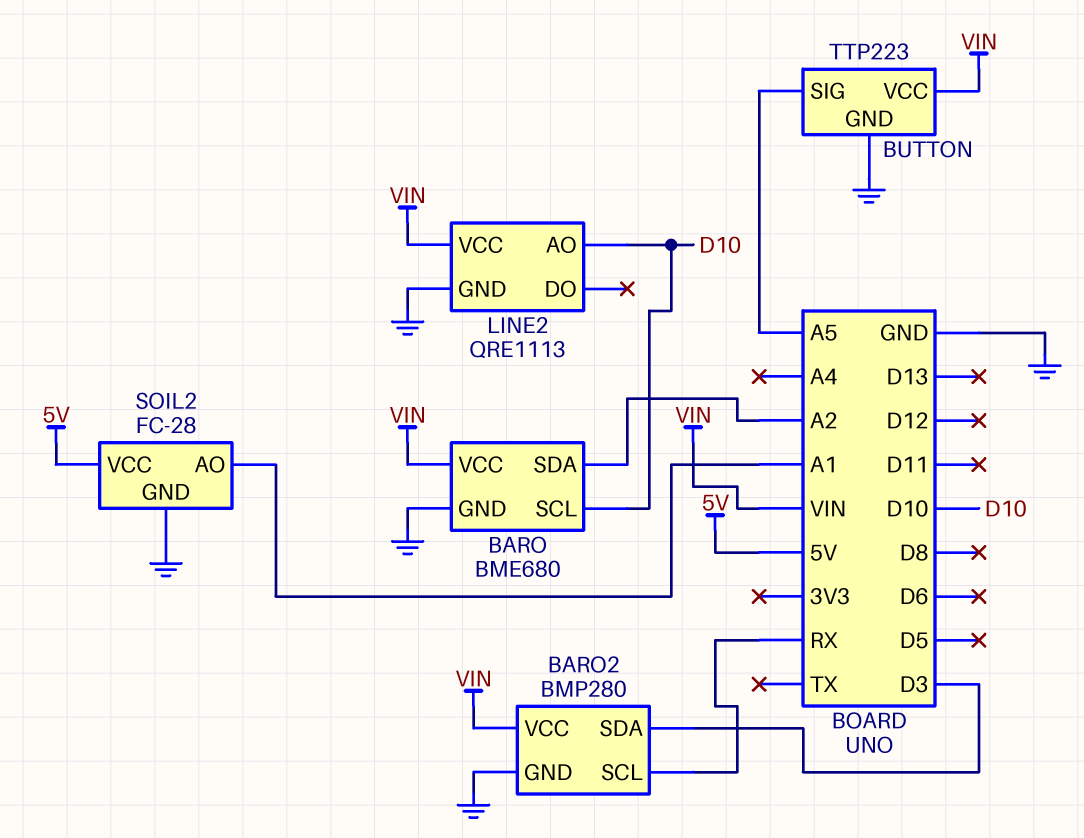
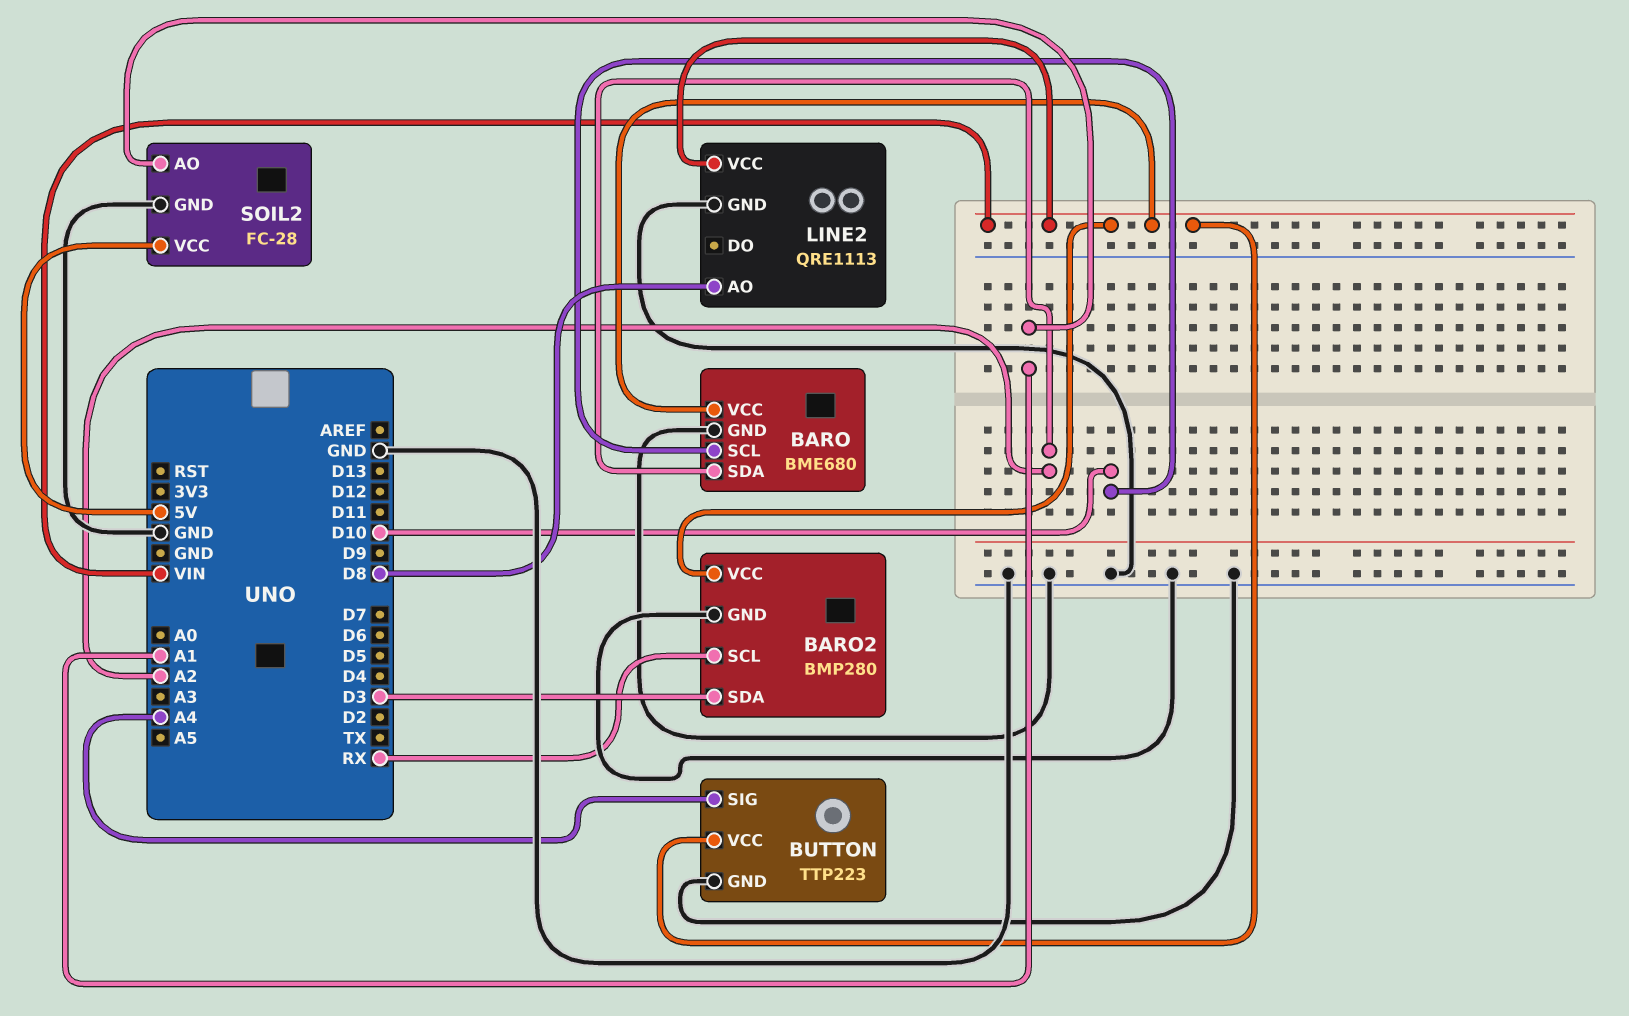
BUTTON pin SIG: A5 -> A4
LINE2 pin AO: D10 -> D8

